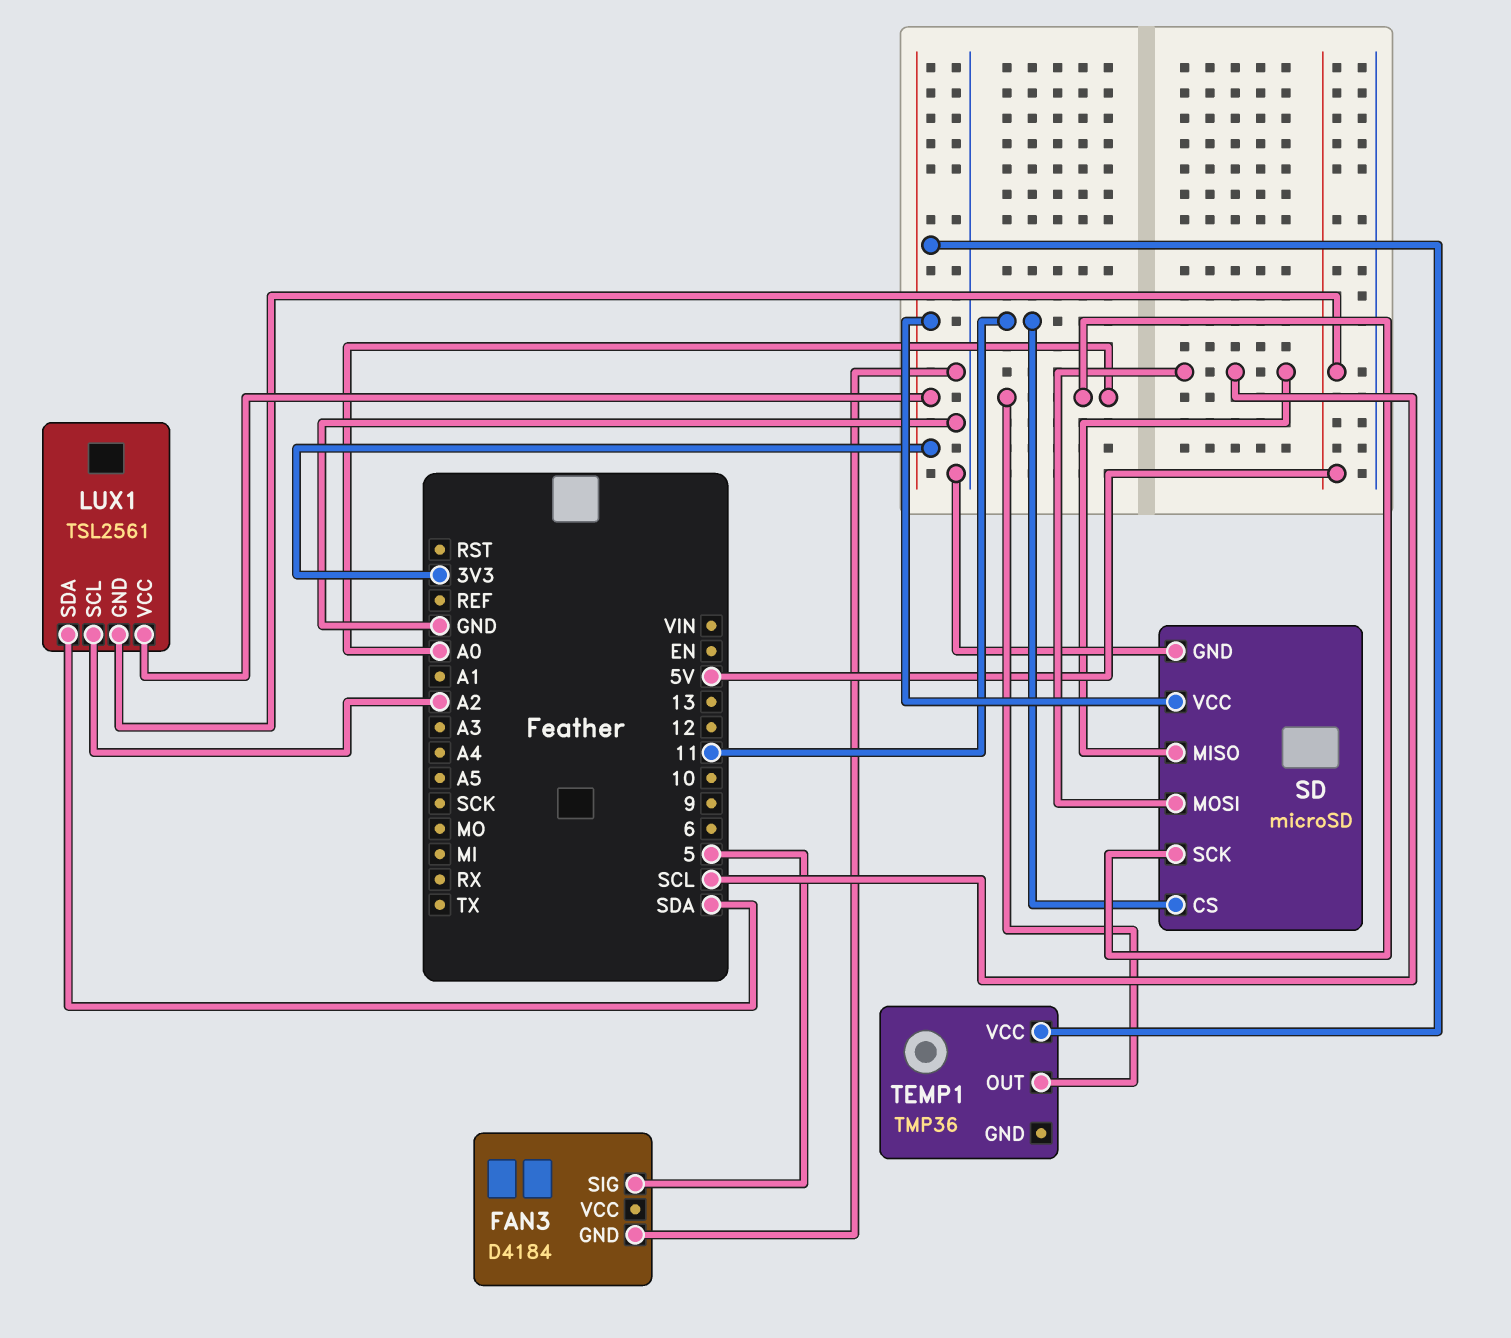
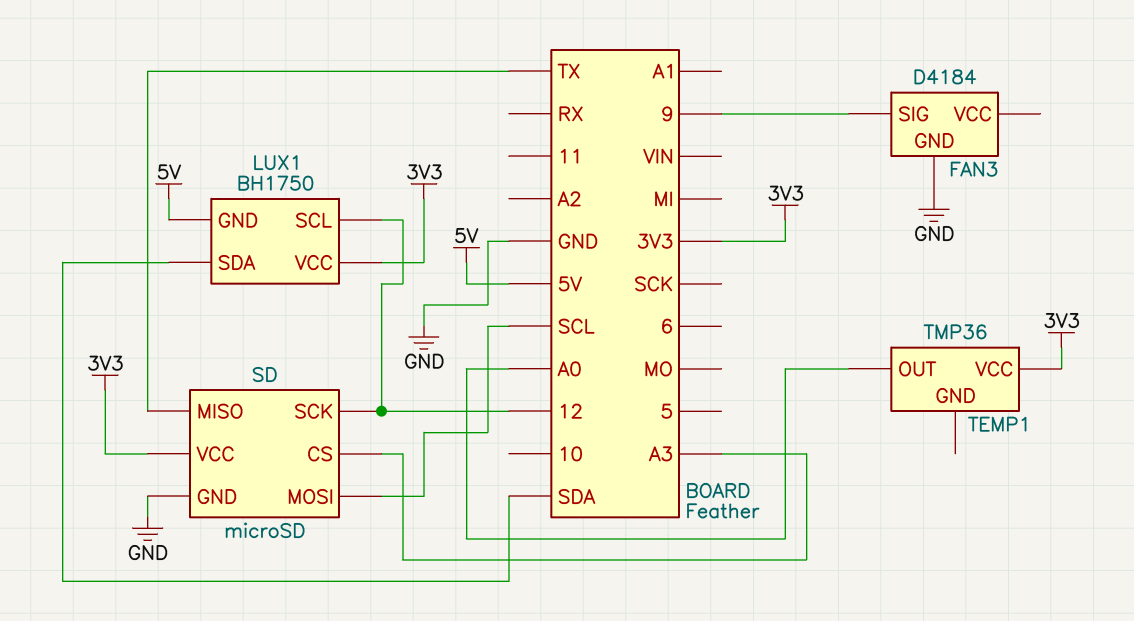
FAN3 pin SIG: 5 -> 9
LUX1: TSL2561 -> BH1750
LUX1 pin SCL: A2 -> 12
SD pin CS: 11 -> A3
SD pin MISO: SCL -> TX
SD pin SCK: A0 -> 12

